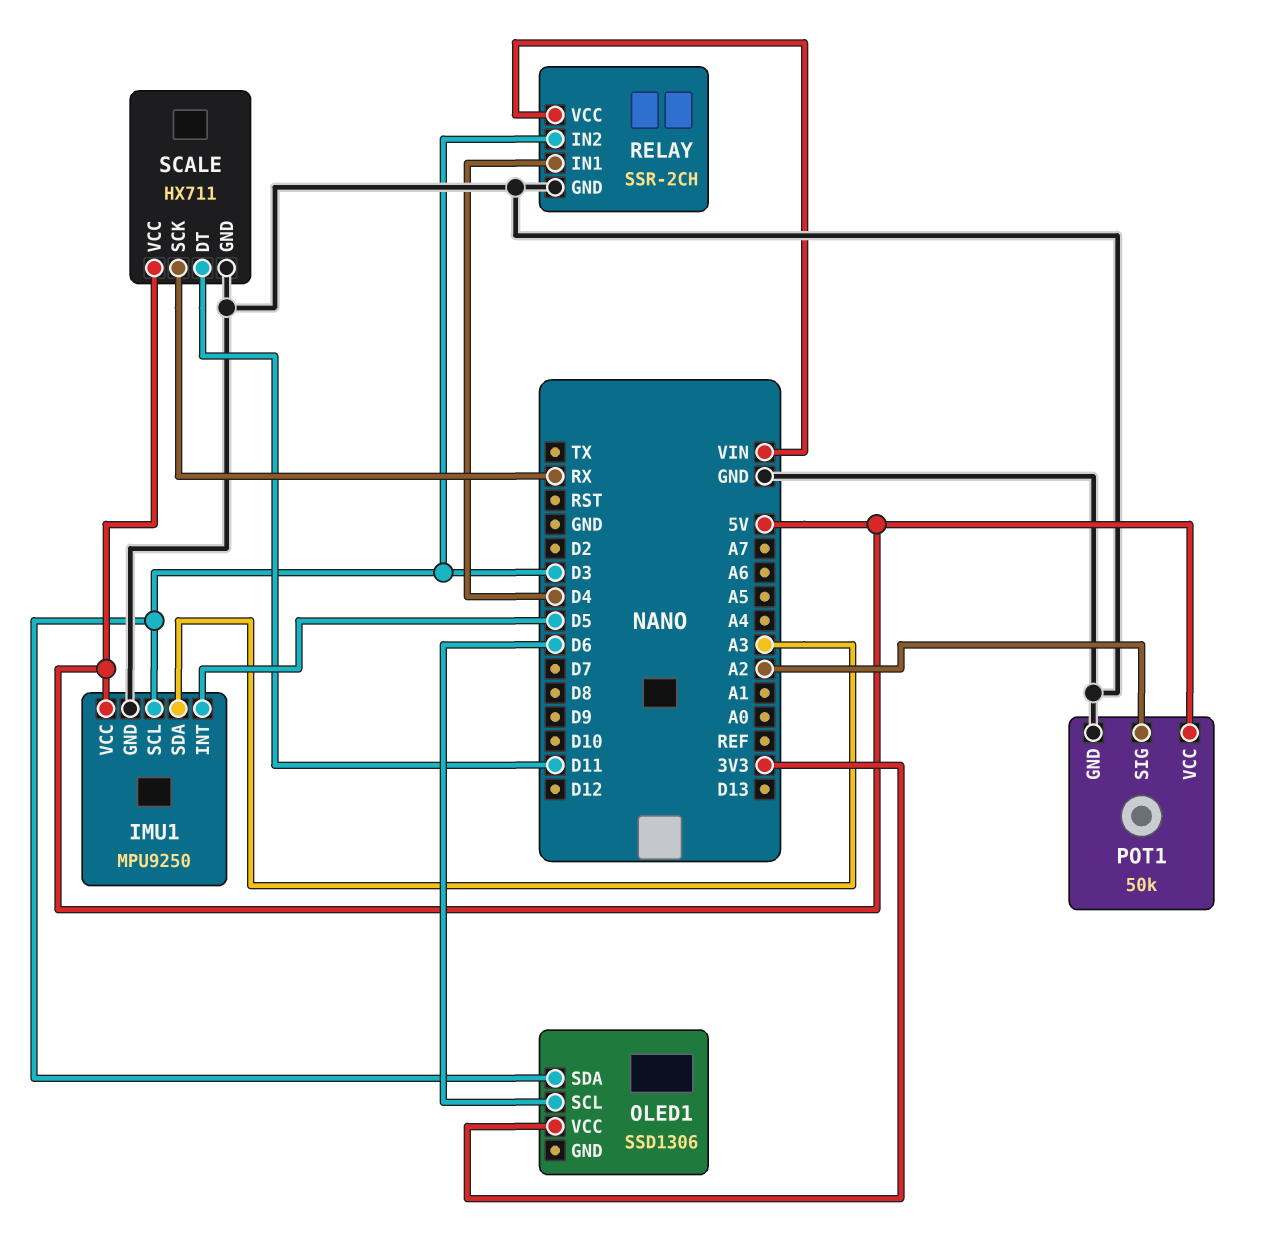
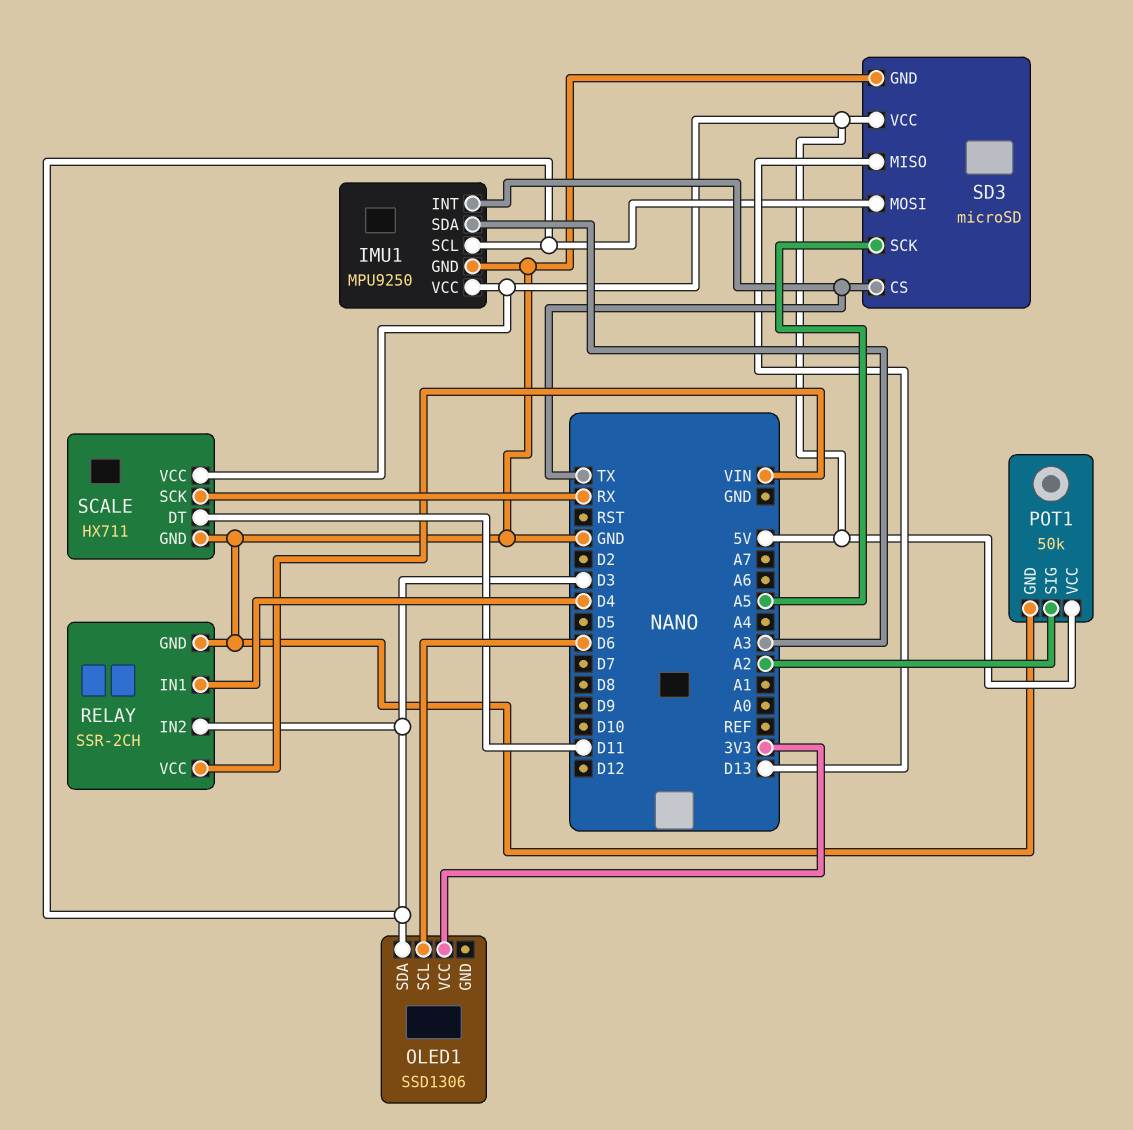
IMU1 pin INT: D5 -> TX
SD3: none -> microSD
SD3 pin CS: none -> TX
SD3 pin GND: none -> GND
SD3 pin MISO: none -> D13
SD3 pin MOSI: none -> D3
SD3 pin SCK: none -> A5
SD3 pin VCC: none -> 5V

